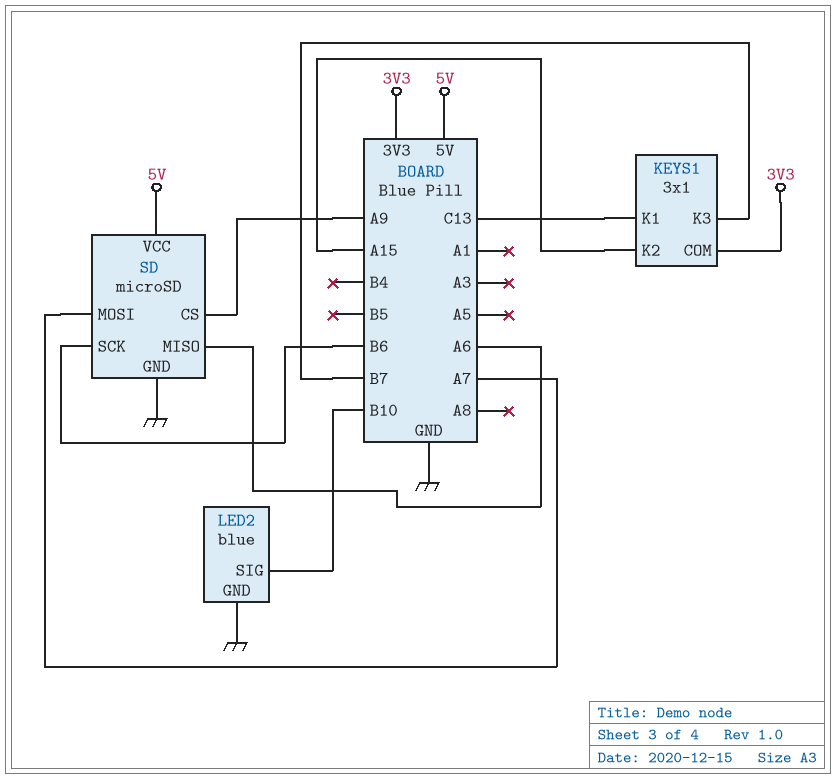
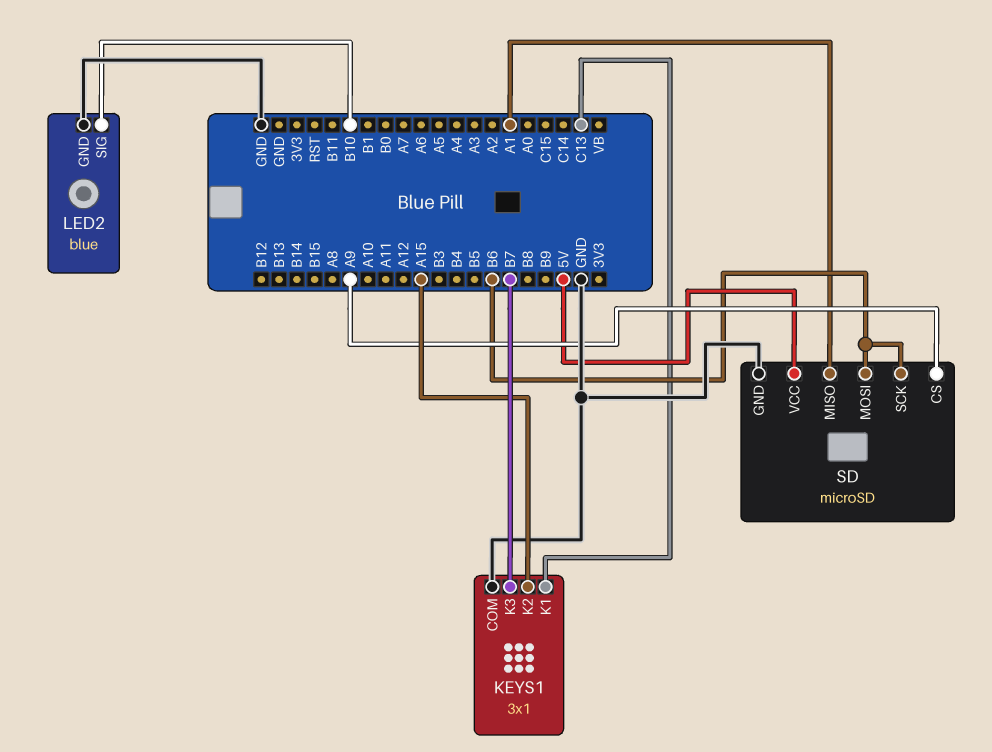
KEYS1 pin COM: 3V3 -> GND
SD pin MISO: A6 -> A1
SD pin MOSI: A7 -> B6

